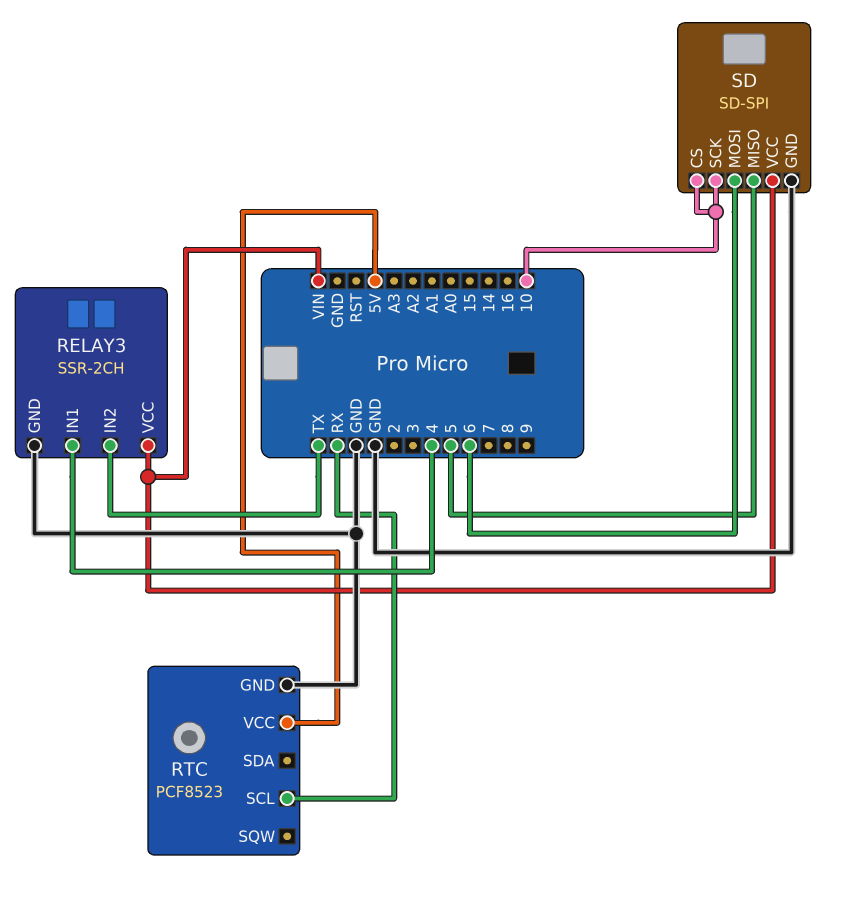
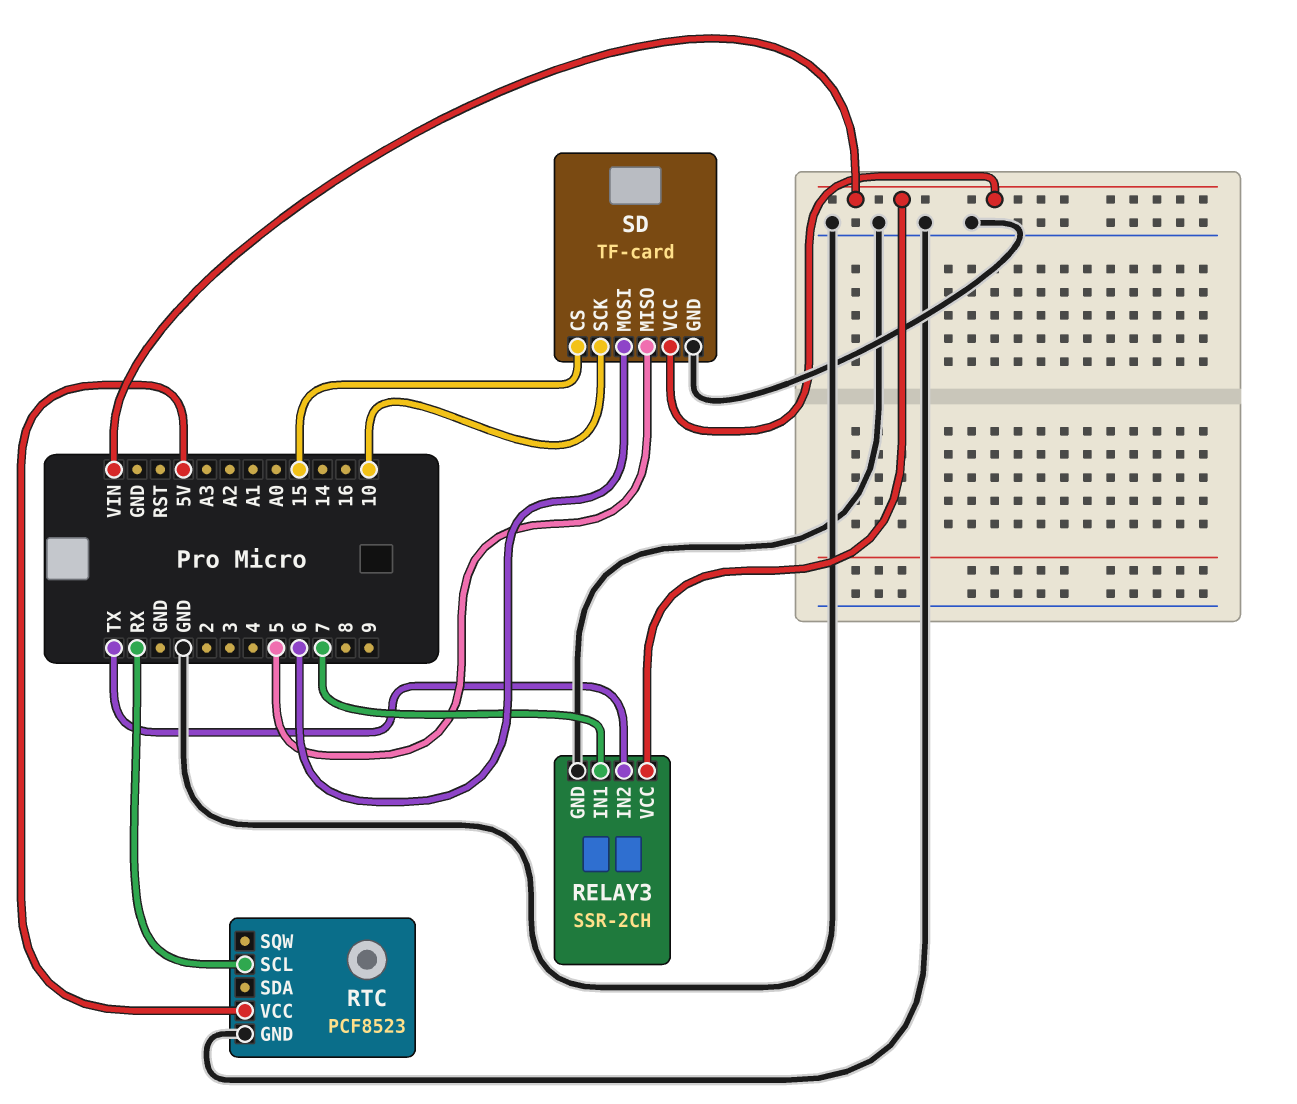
RELAY3 pin IN1: 4 -> 7
SD: SD-SPI -> TF-card
SD pin CS: 10 -> 15

